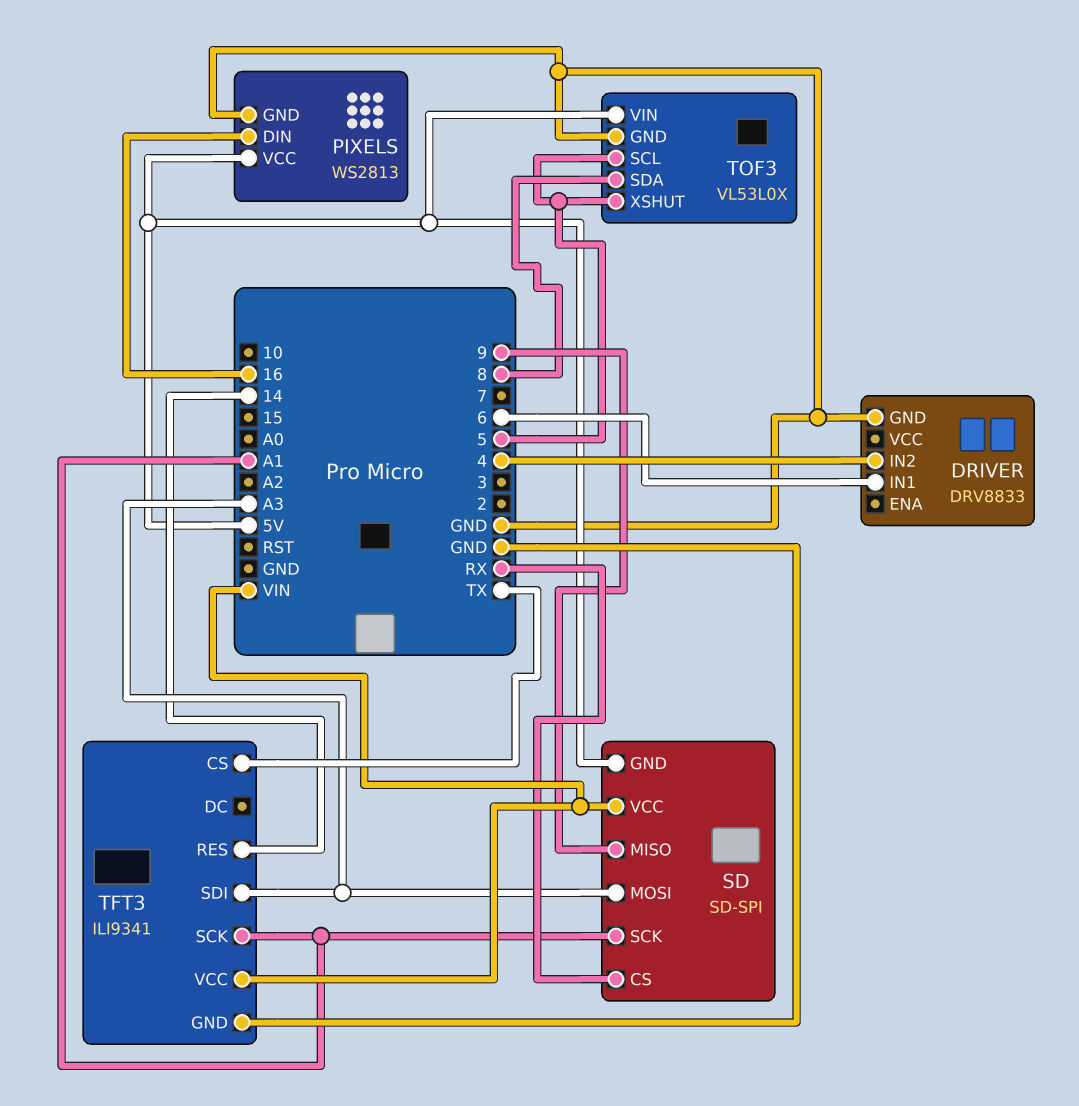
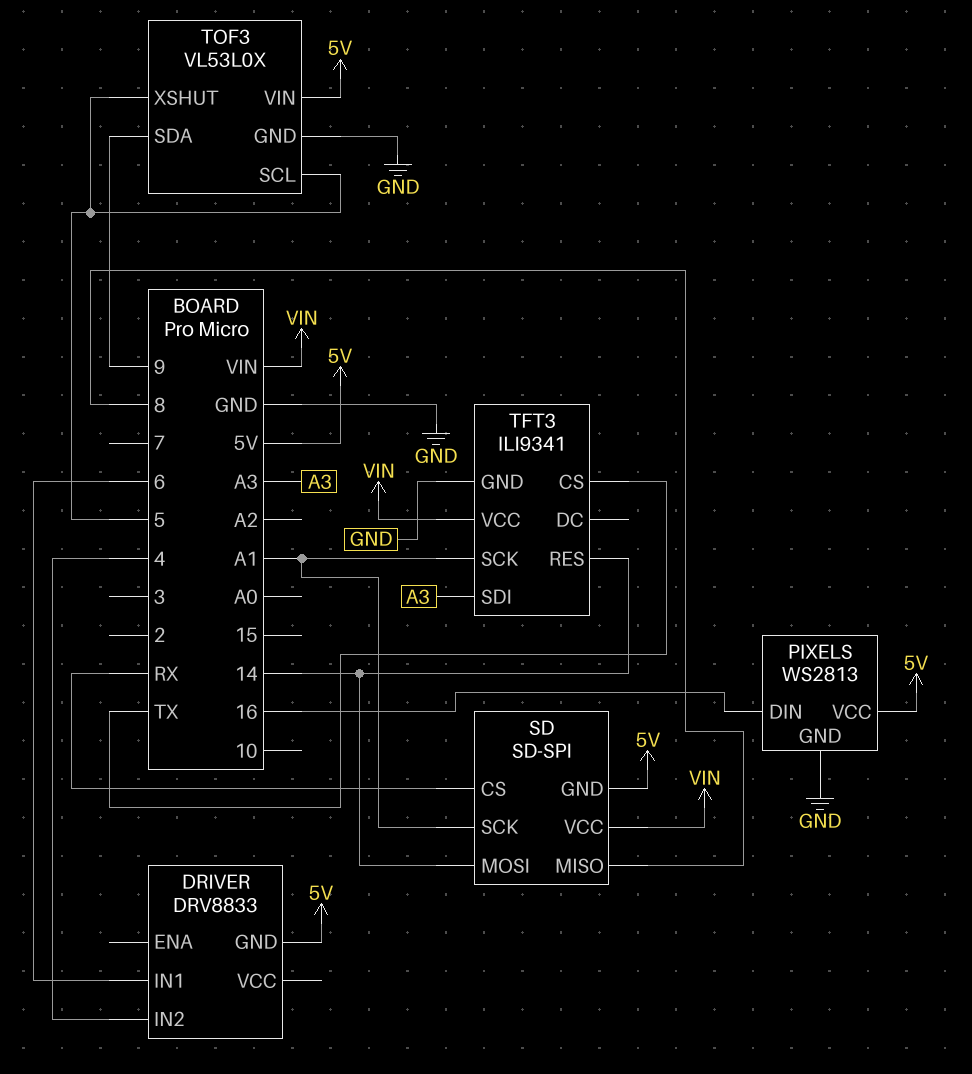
DRIVER pin GND: GND -> 5V
SD pin MISO: 9 -> 8
SD pin MOSI: A3 -> 14
TOF3 pin SDA: 8 -> 9

